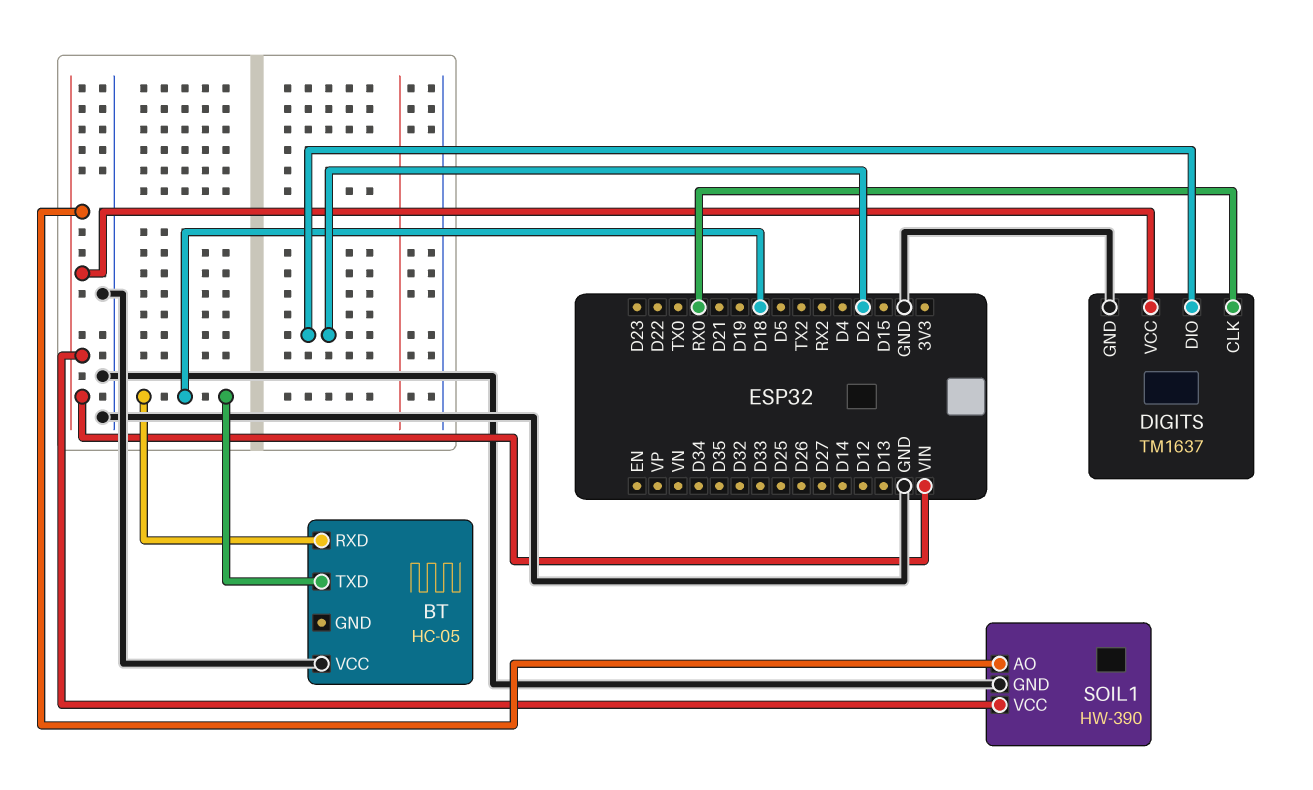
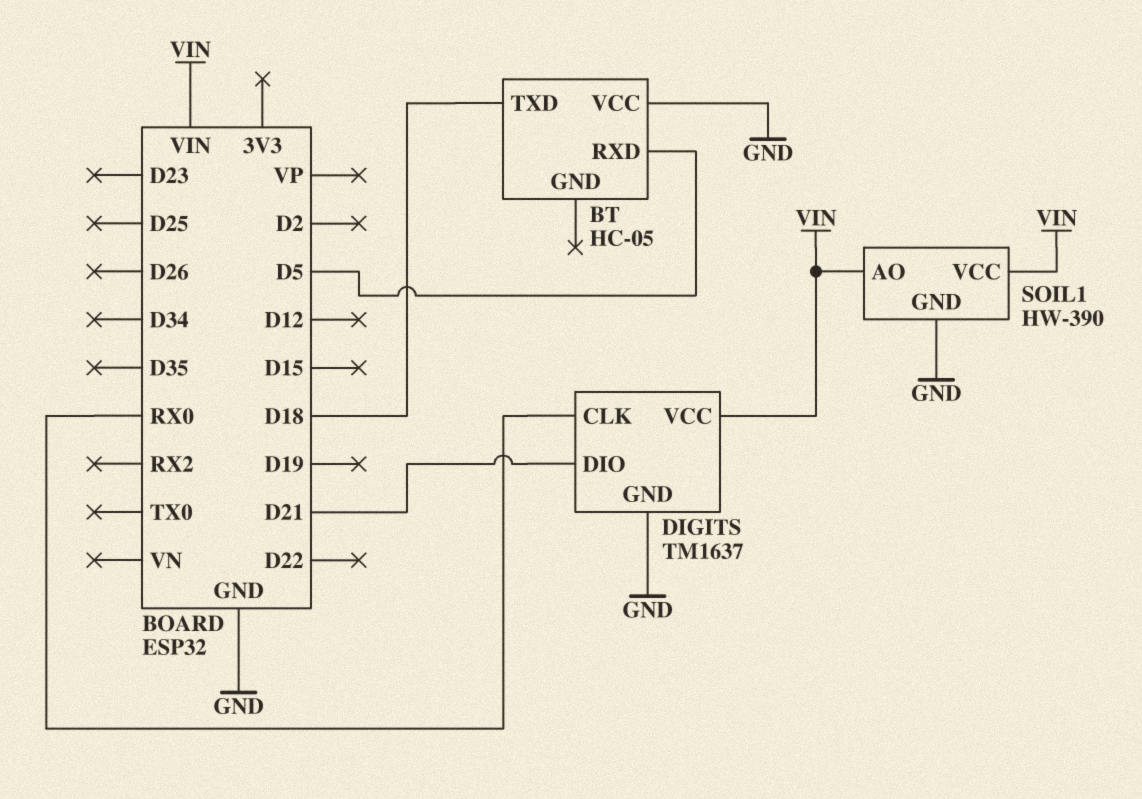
BT pin RXD: D18 -> D5
DIGITS pin DIO: D2 -> D21

